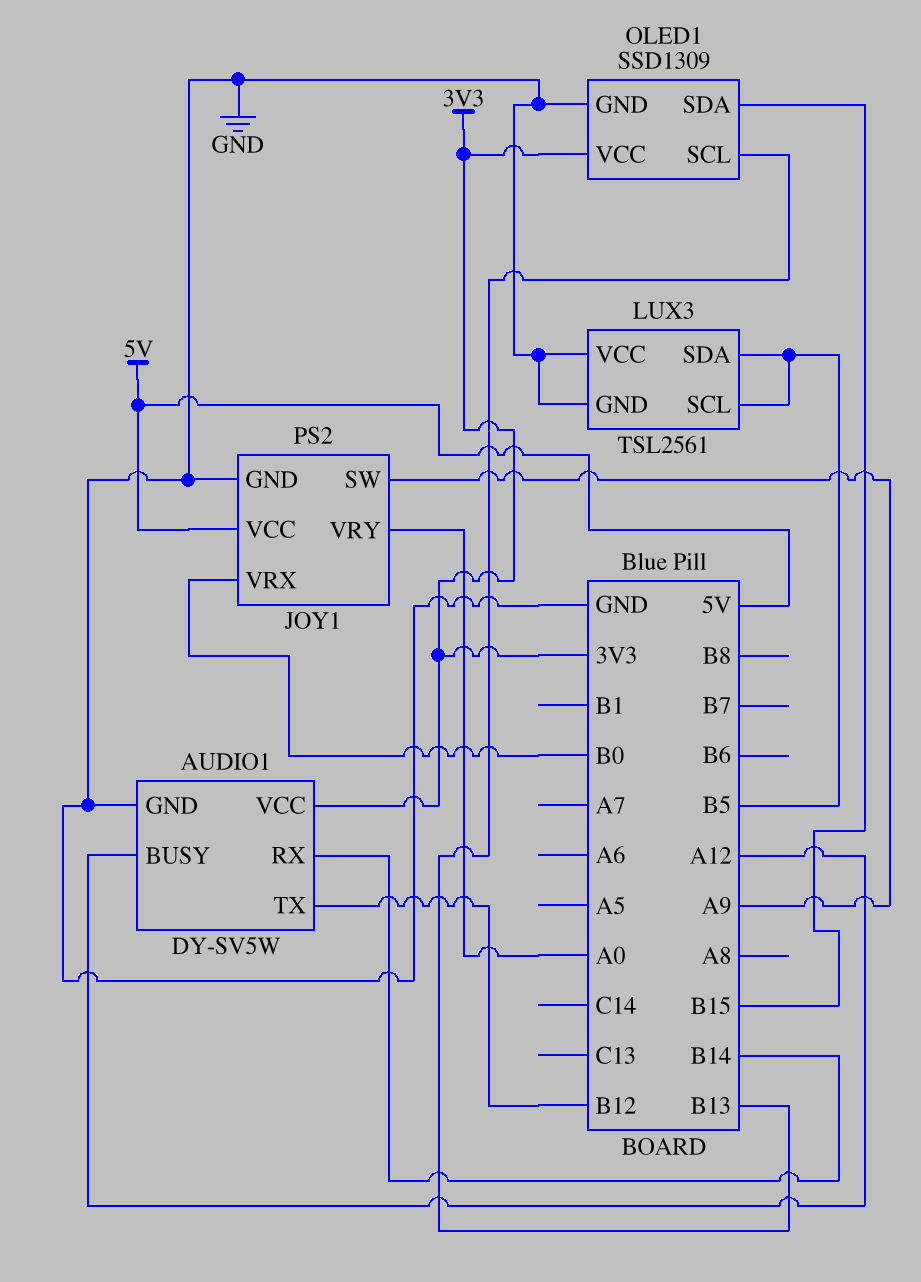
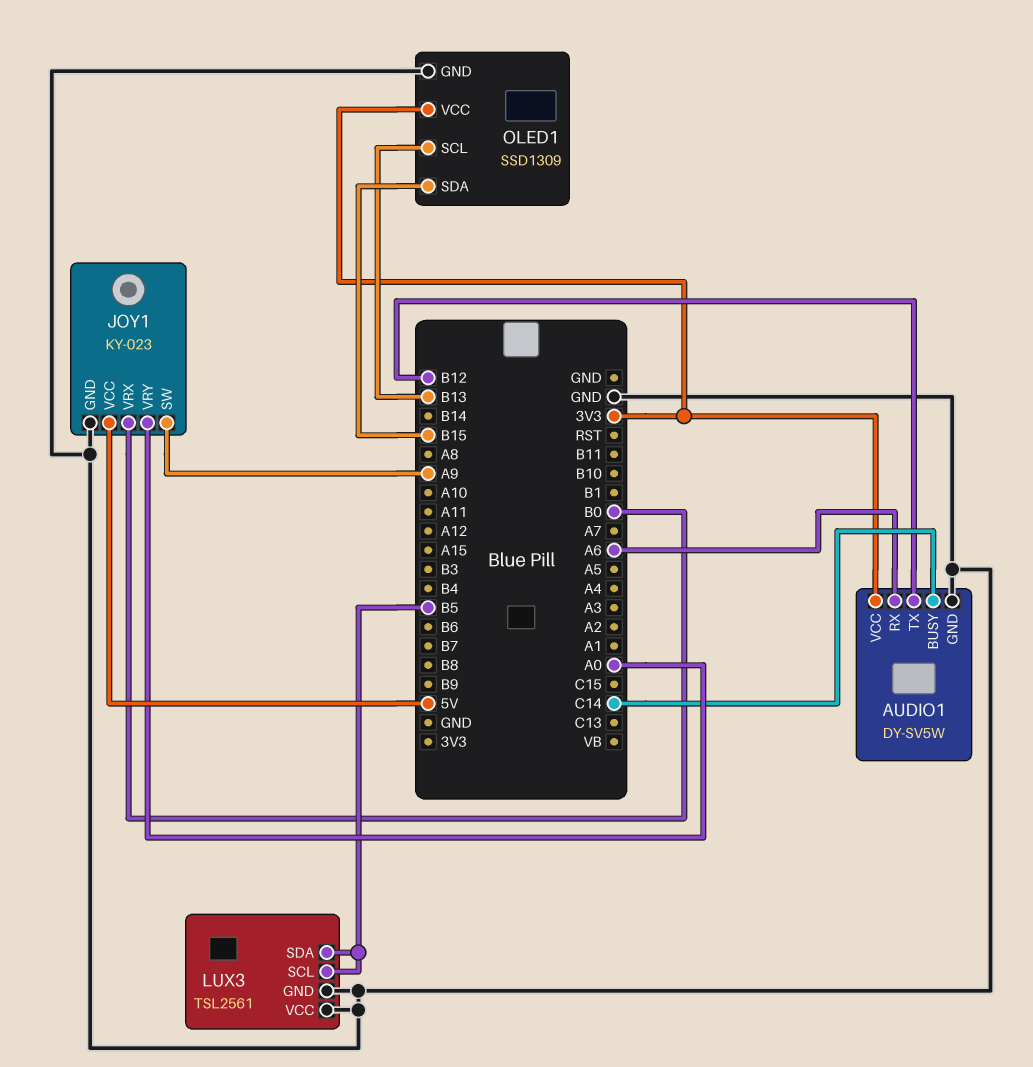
AUDIO1 pin BUSY: A12 -> C14
AUDIO1 pin RX: B14 -> A6
JOY1: PS2 -> KY-023

